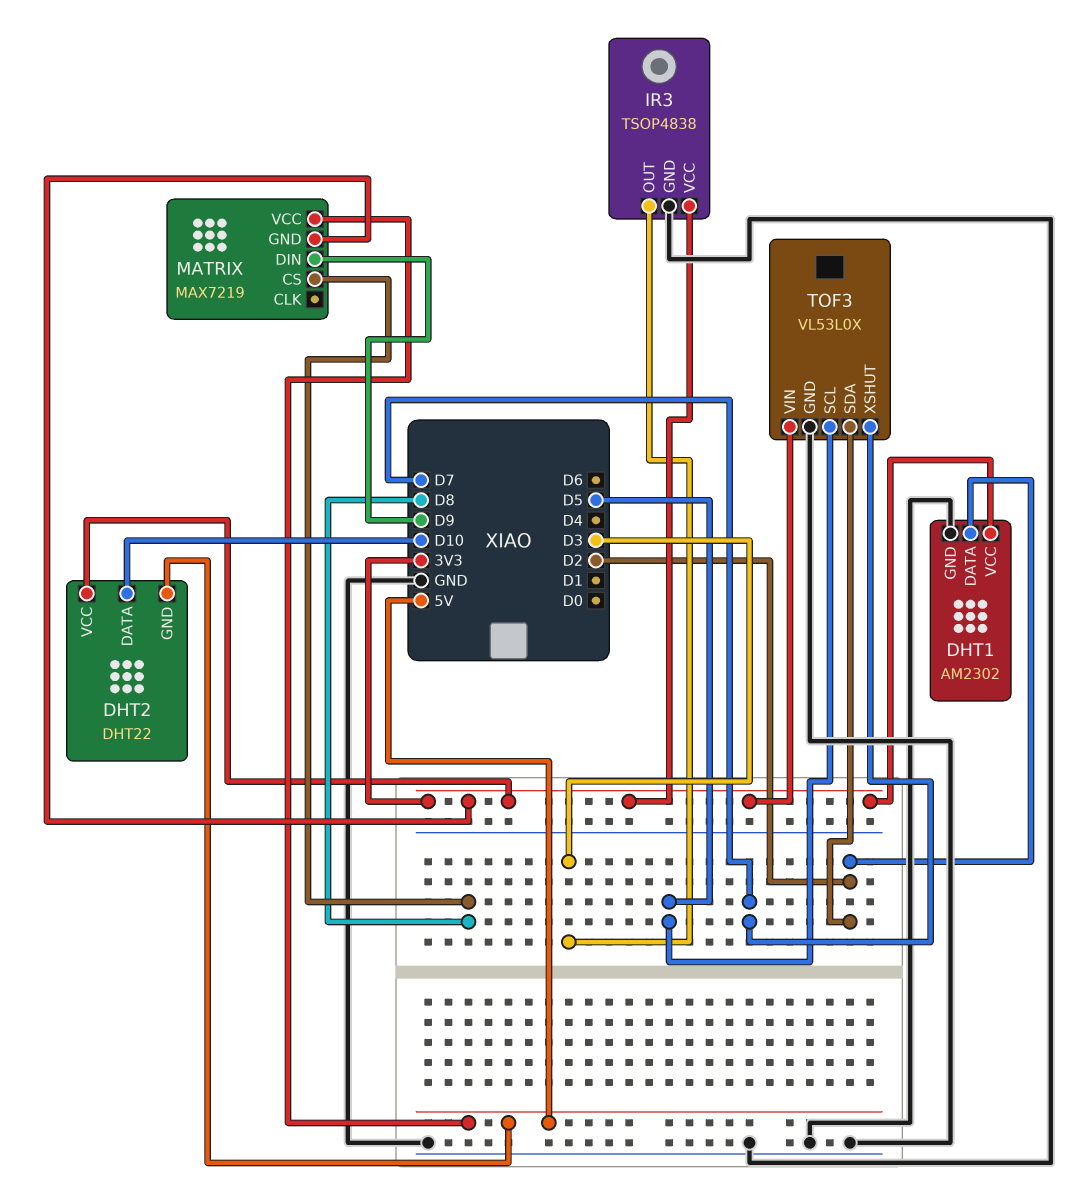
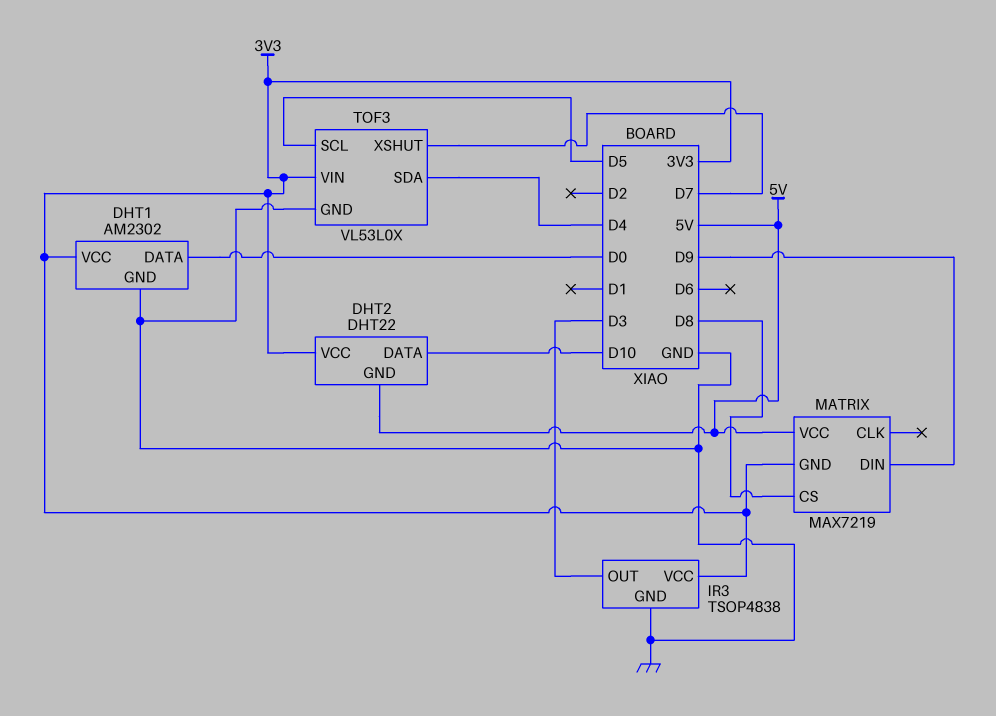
DHT1 pin DATA: D2 -> D0
TOF3 pin SDA: D2 -> D4

